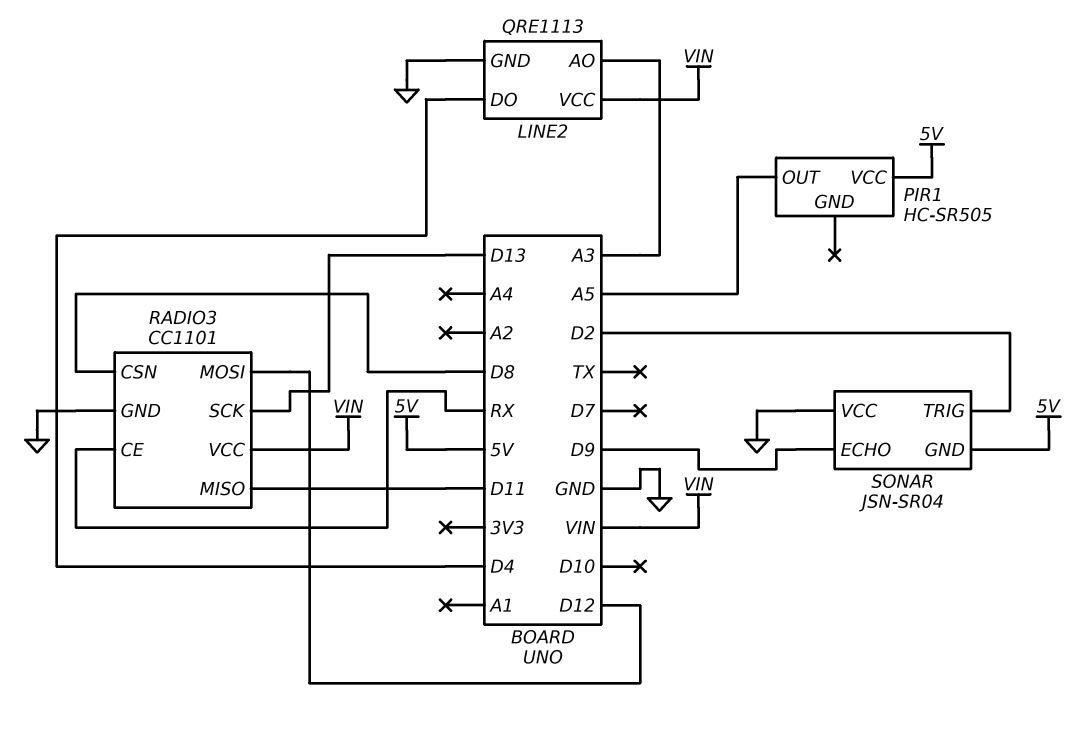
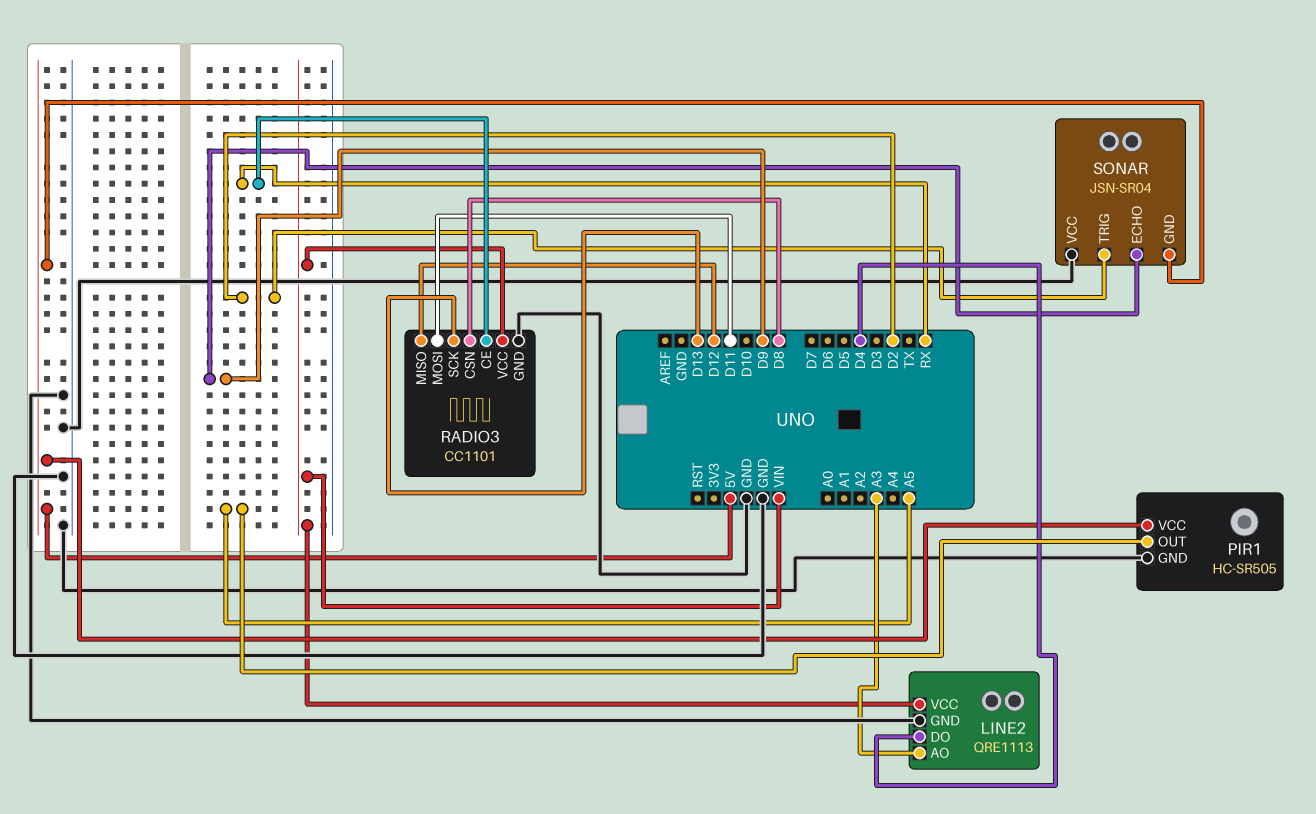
PIR1 pin GND: none -> GND
RADIO3 pin MISO: D11 -> D12
RADIO3 pin MOSI: D12 -> D11

